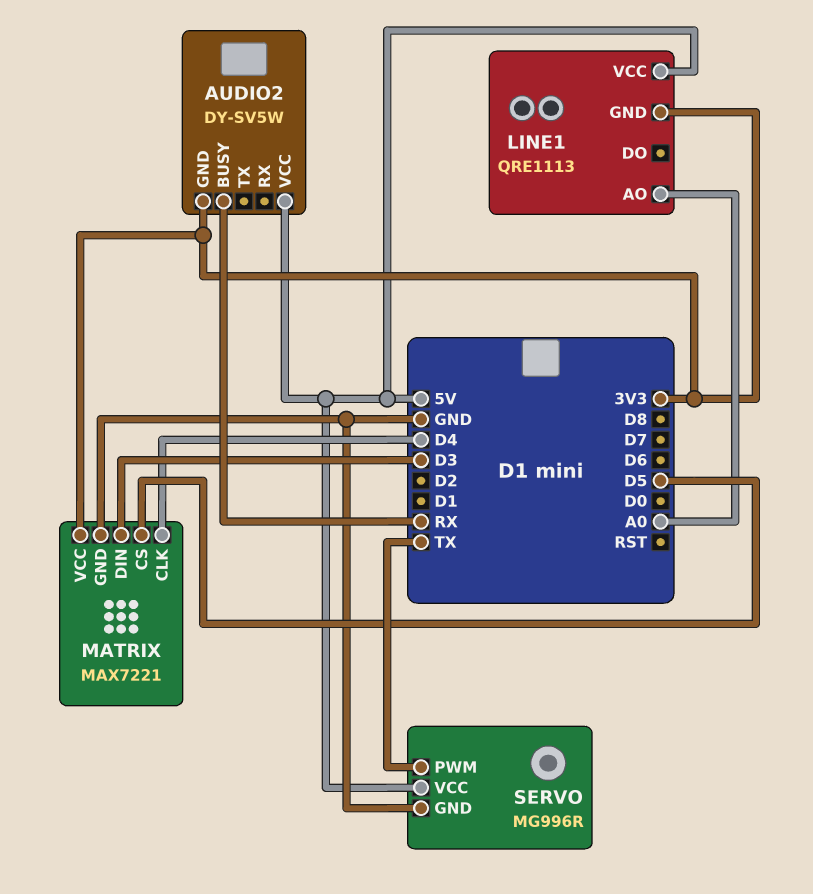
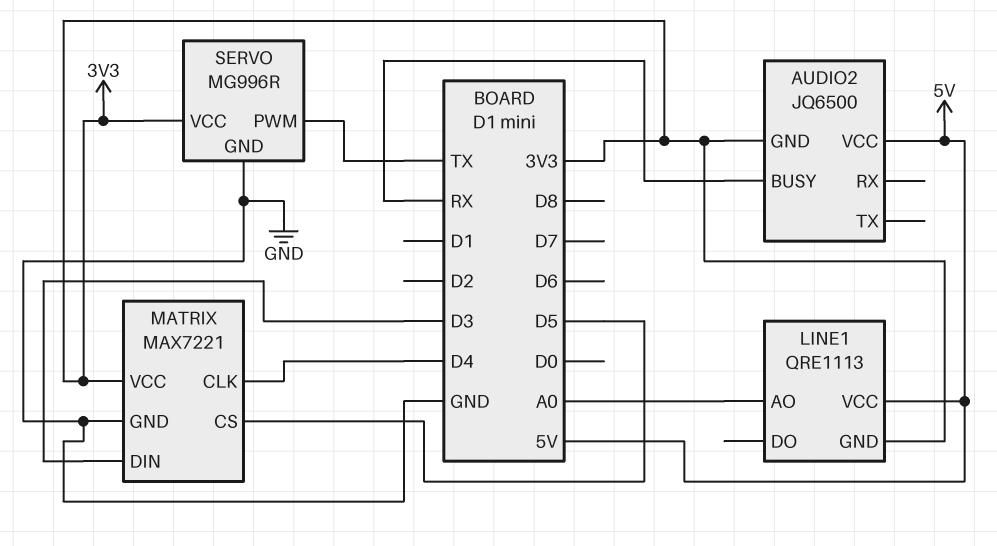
AUDIO2: DY-SV5W -> JQ6500
SERVO pin VCC: 5V -> 3V3

